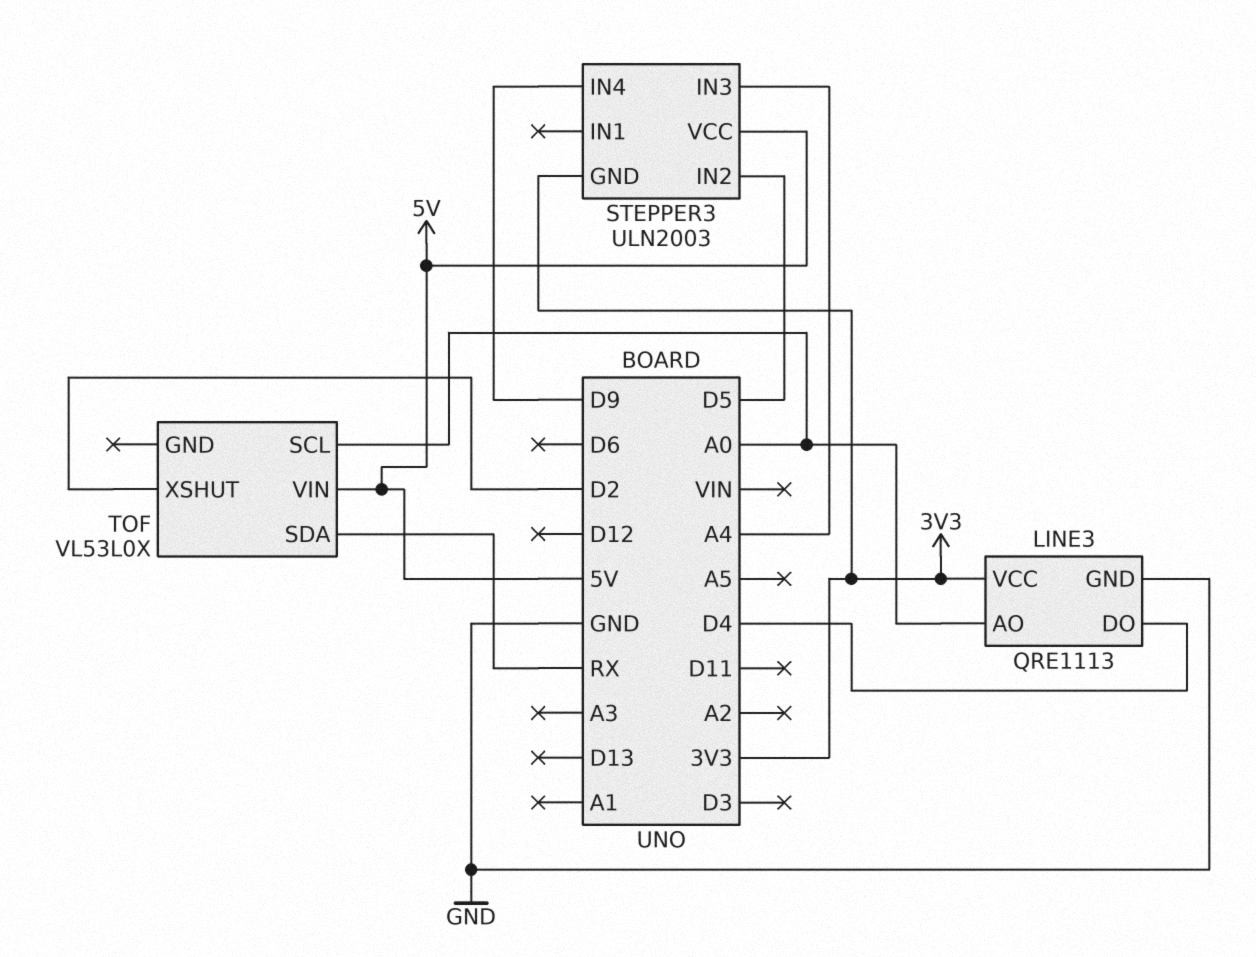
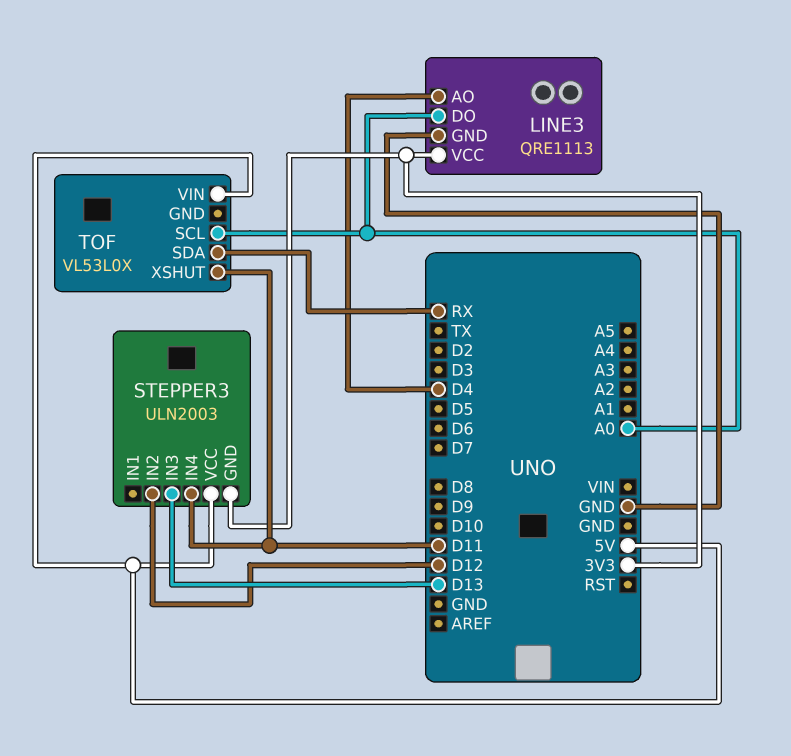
LINE3 pin AO: A0 -> D4
LINE3 pin DO: D4 -> A0
STEPPER3 pin IN2: D5 -> D12
STEPPER3 pin IN3: A4 -> D13
STEPPER3 pin IN4: D9 -> D11
TOF pin XSHUT: D2 -> D11

